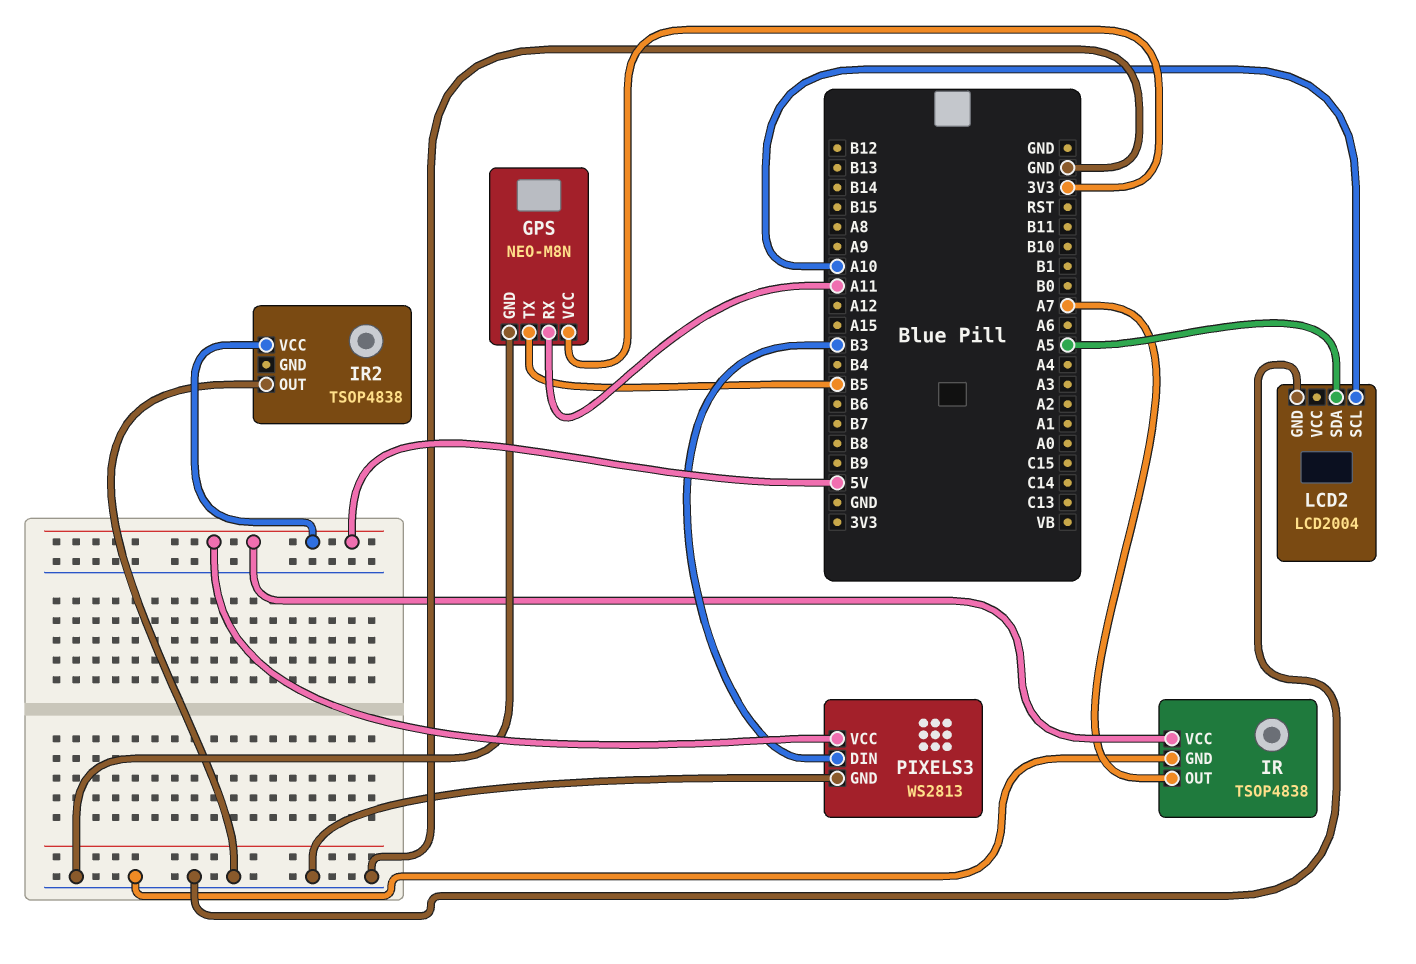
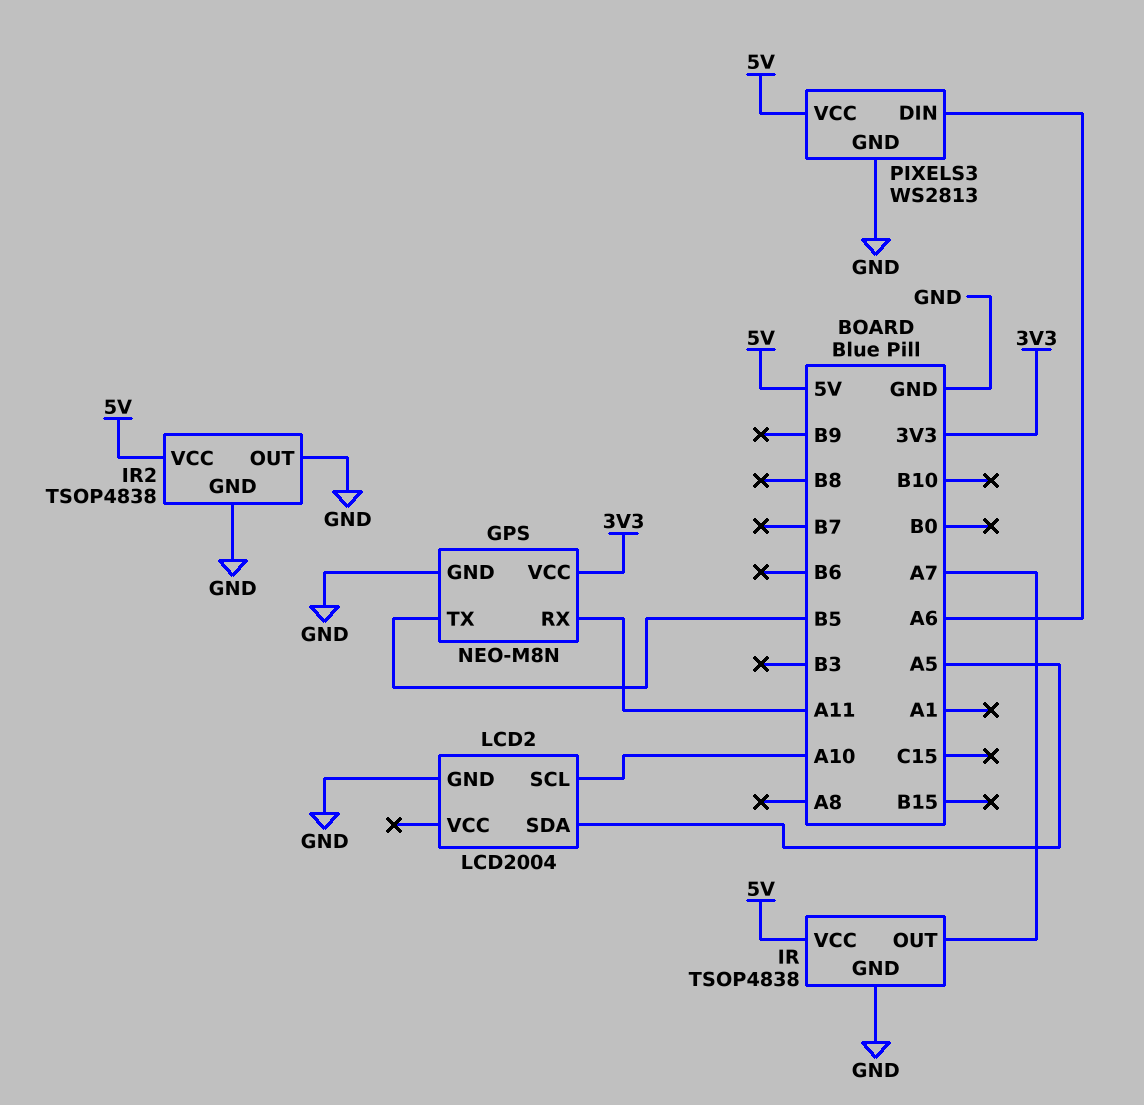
IR2 pin GND: none -> GND
PIXELS3 pin DIN: B3 -> A6

